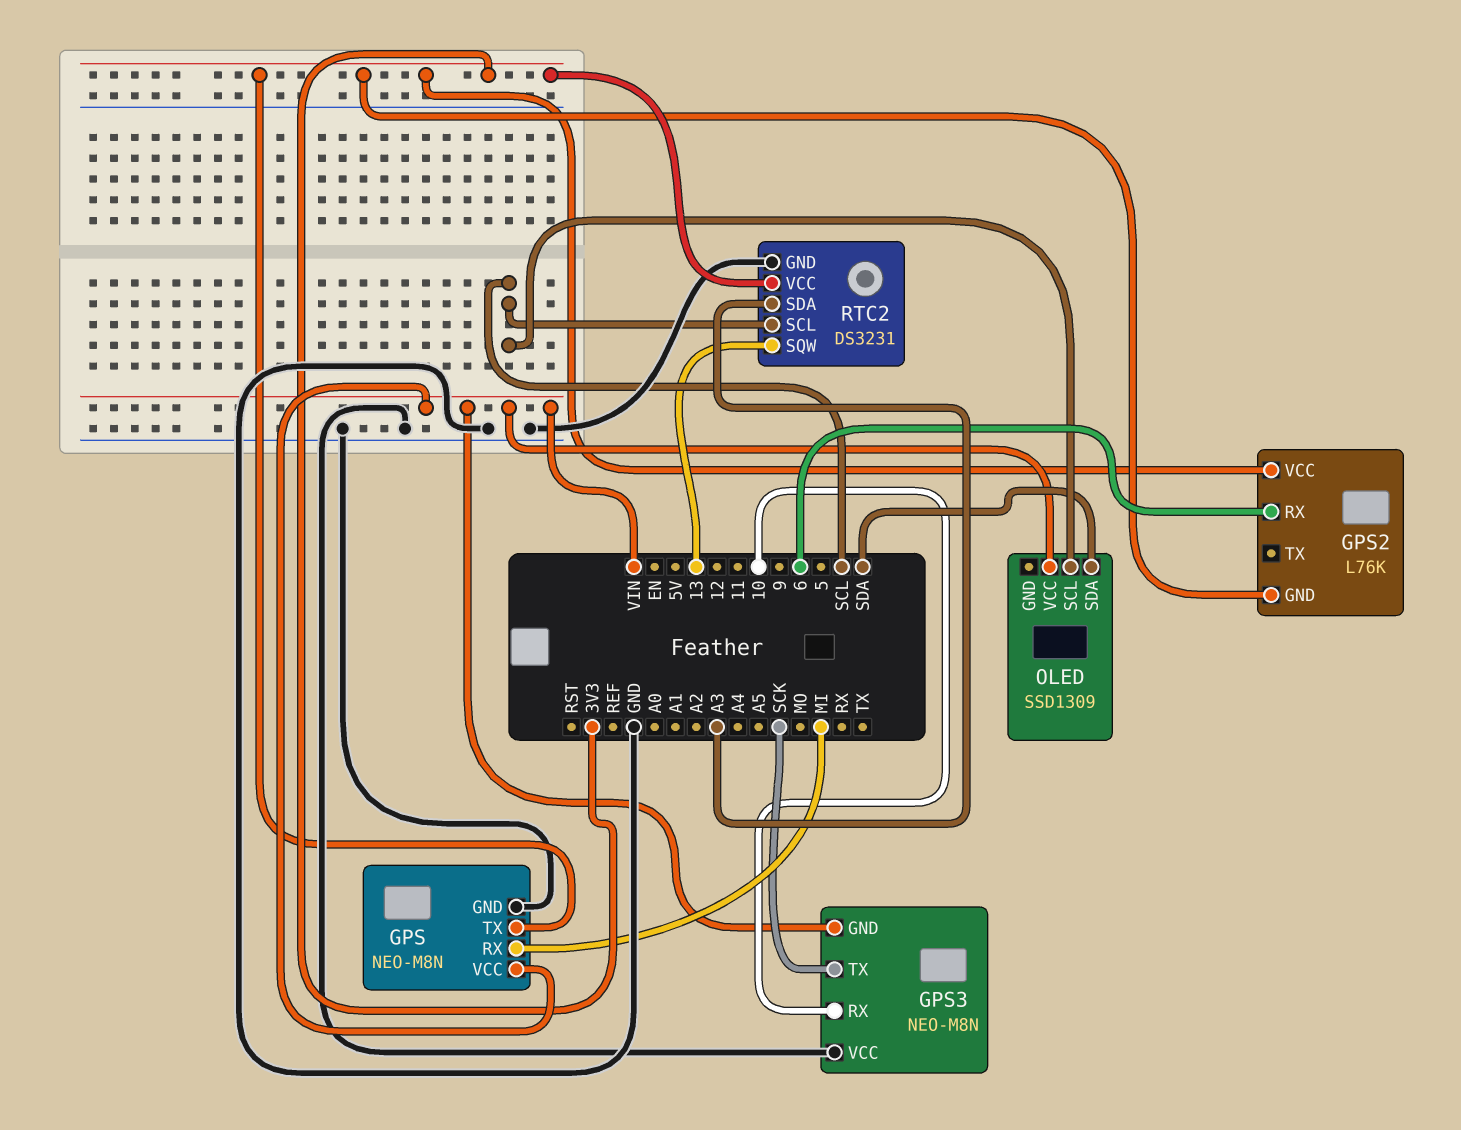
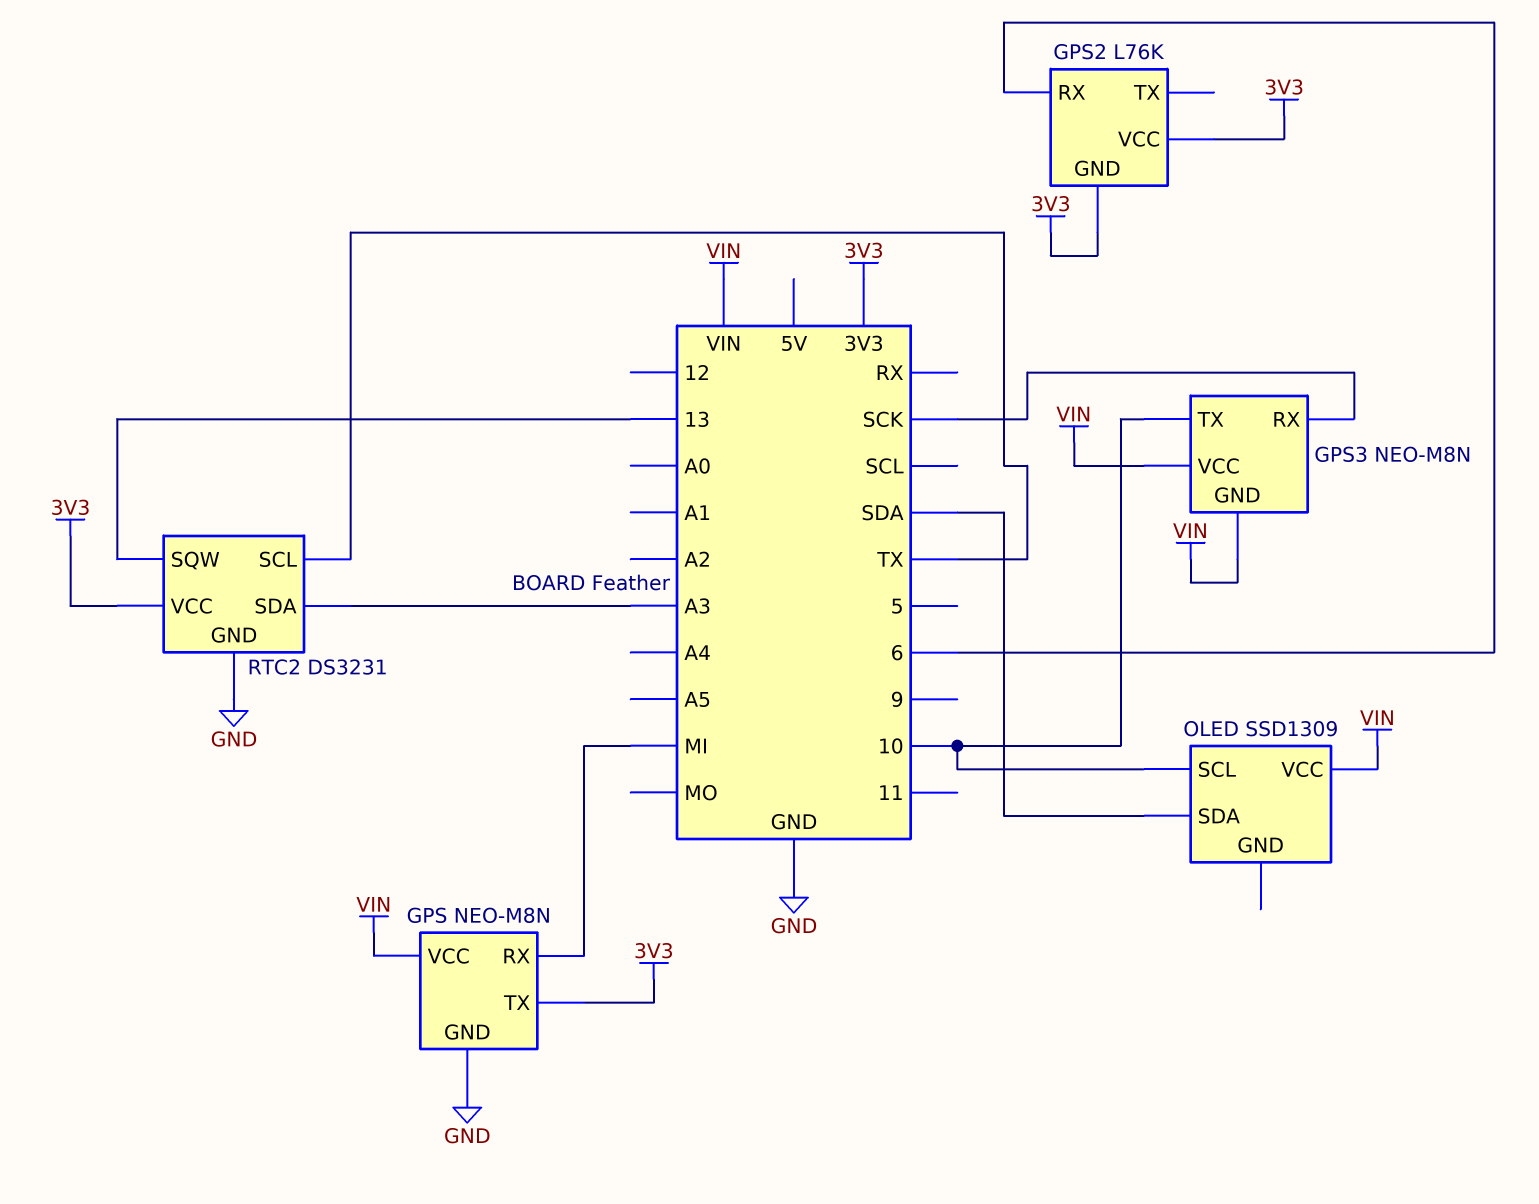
GPS3 pin RX: 10 -> SCK
GPS3 pin TX: SCK -> 10
GPS3 pin VCC: GND -> VIN
OLED pin SCL: SCL -> 10
RTC2 pin SCL: SCL -> TX

